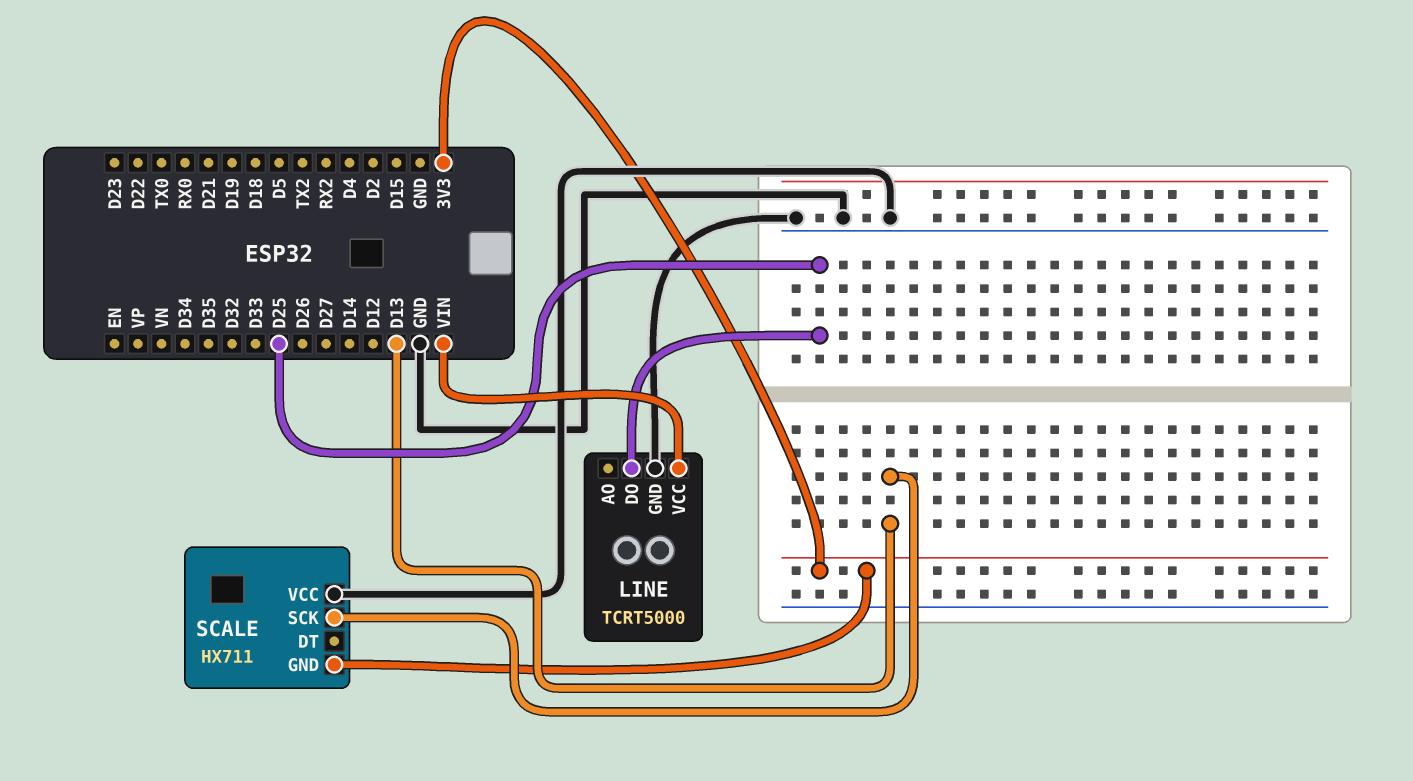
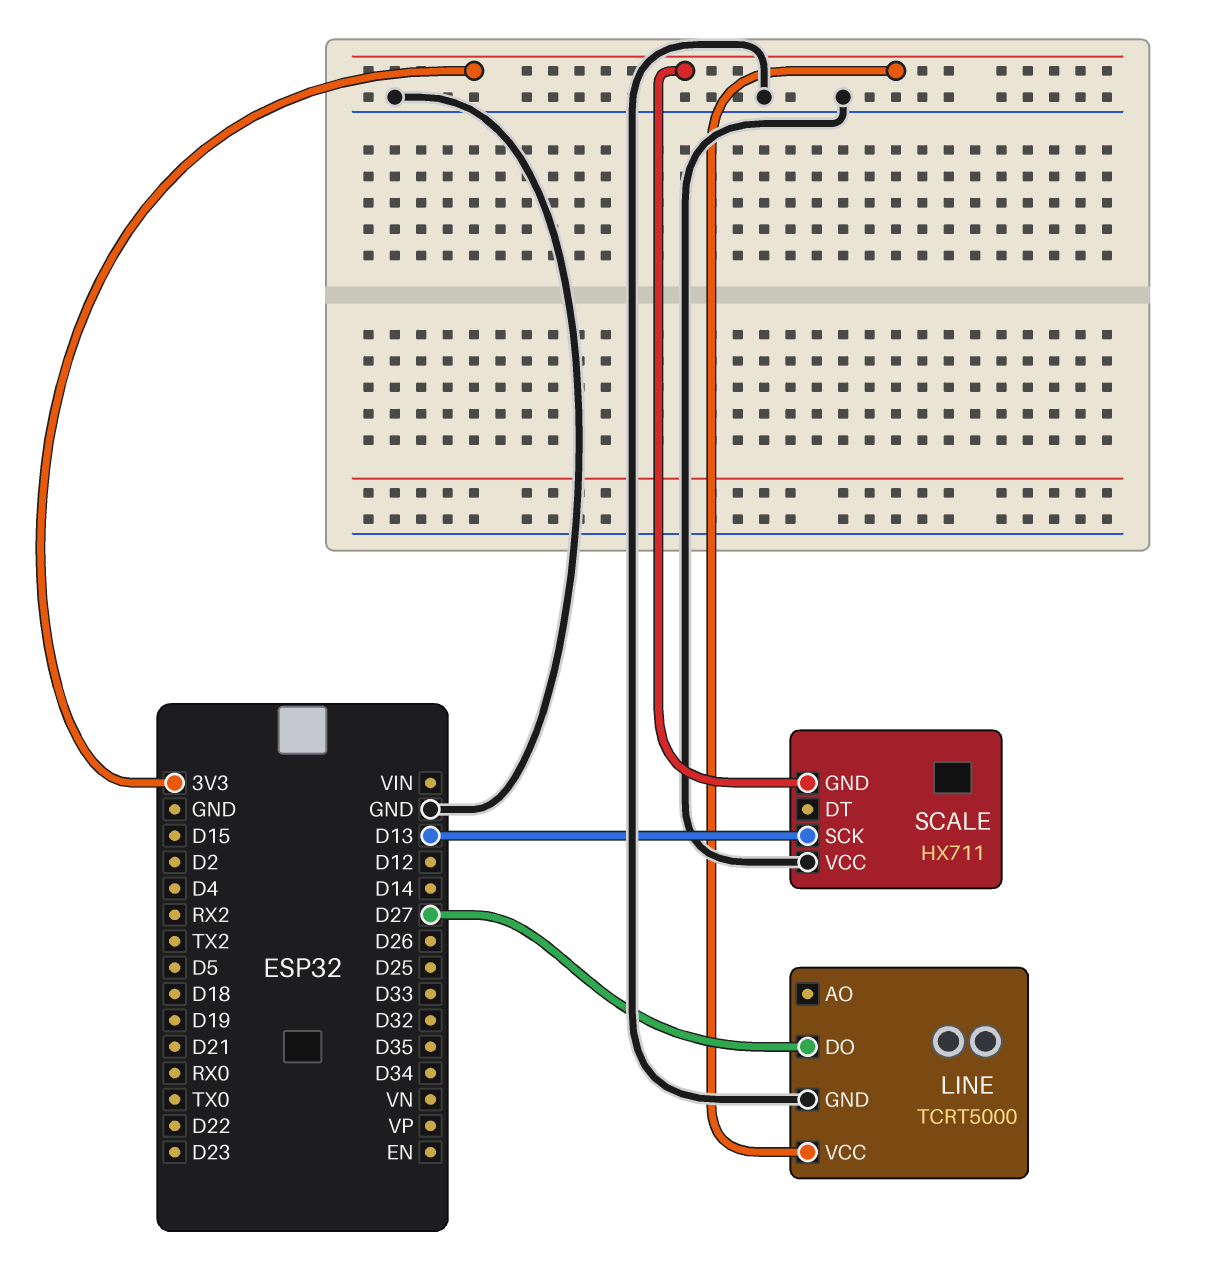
LINE pin DO: D25 -> D27
LINE pin VCC: VIN -> 3V3

